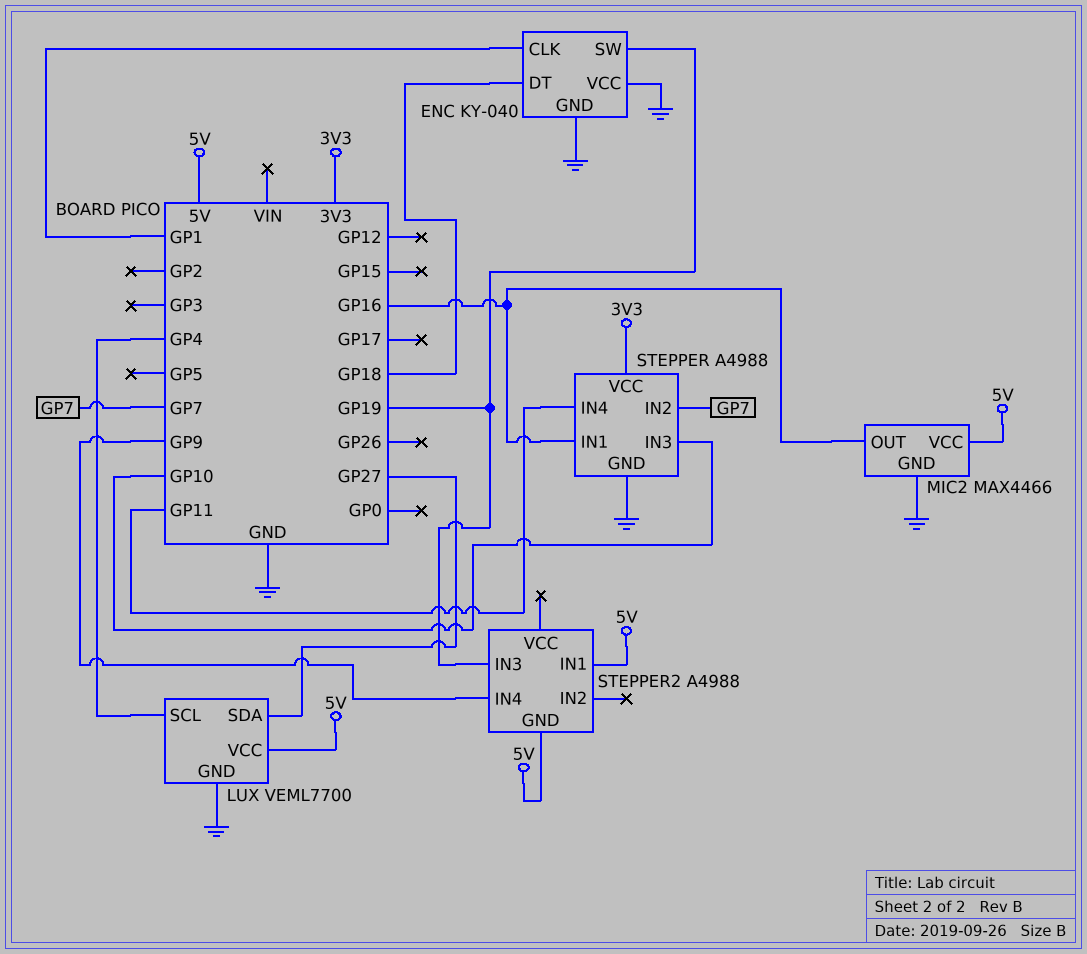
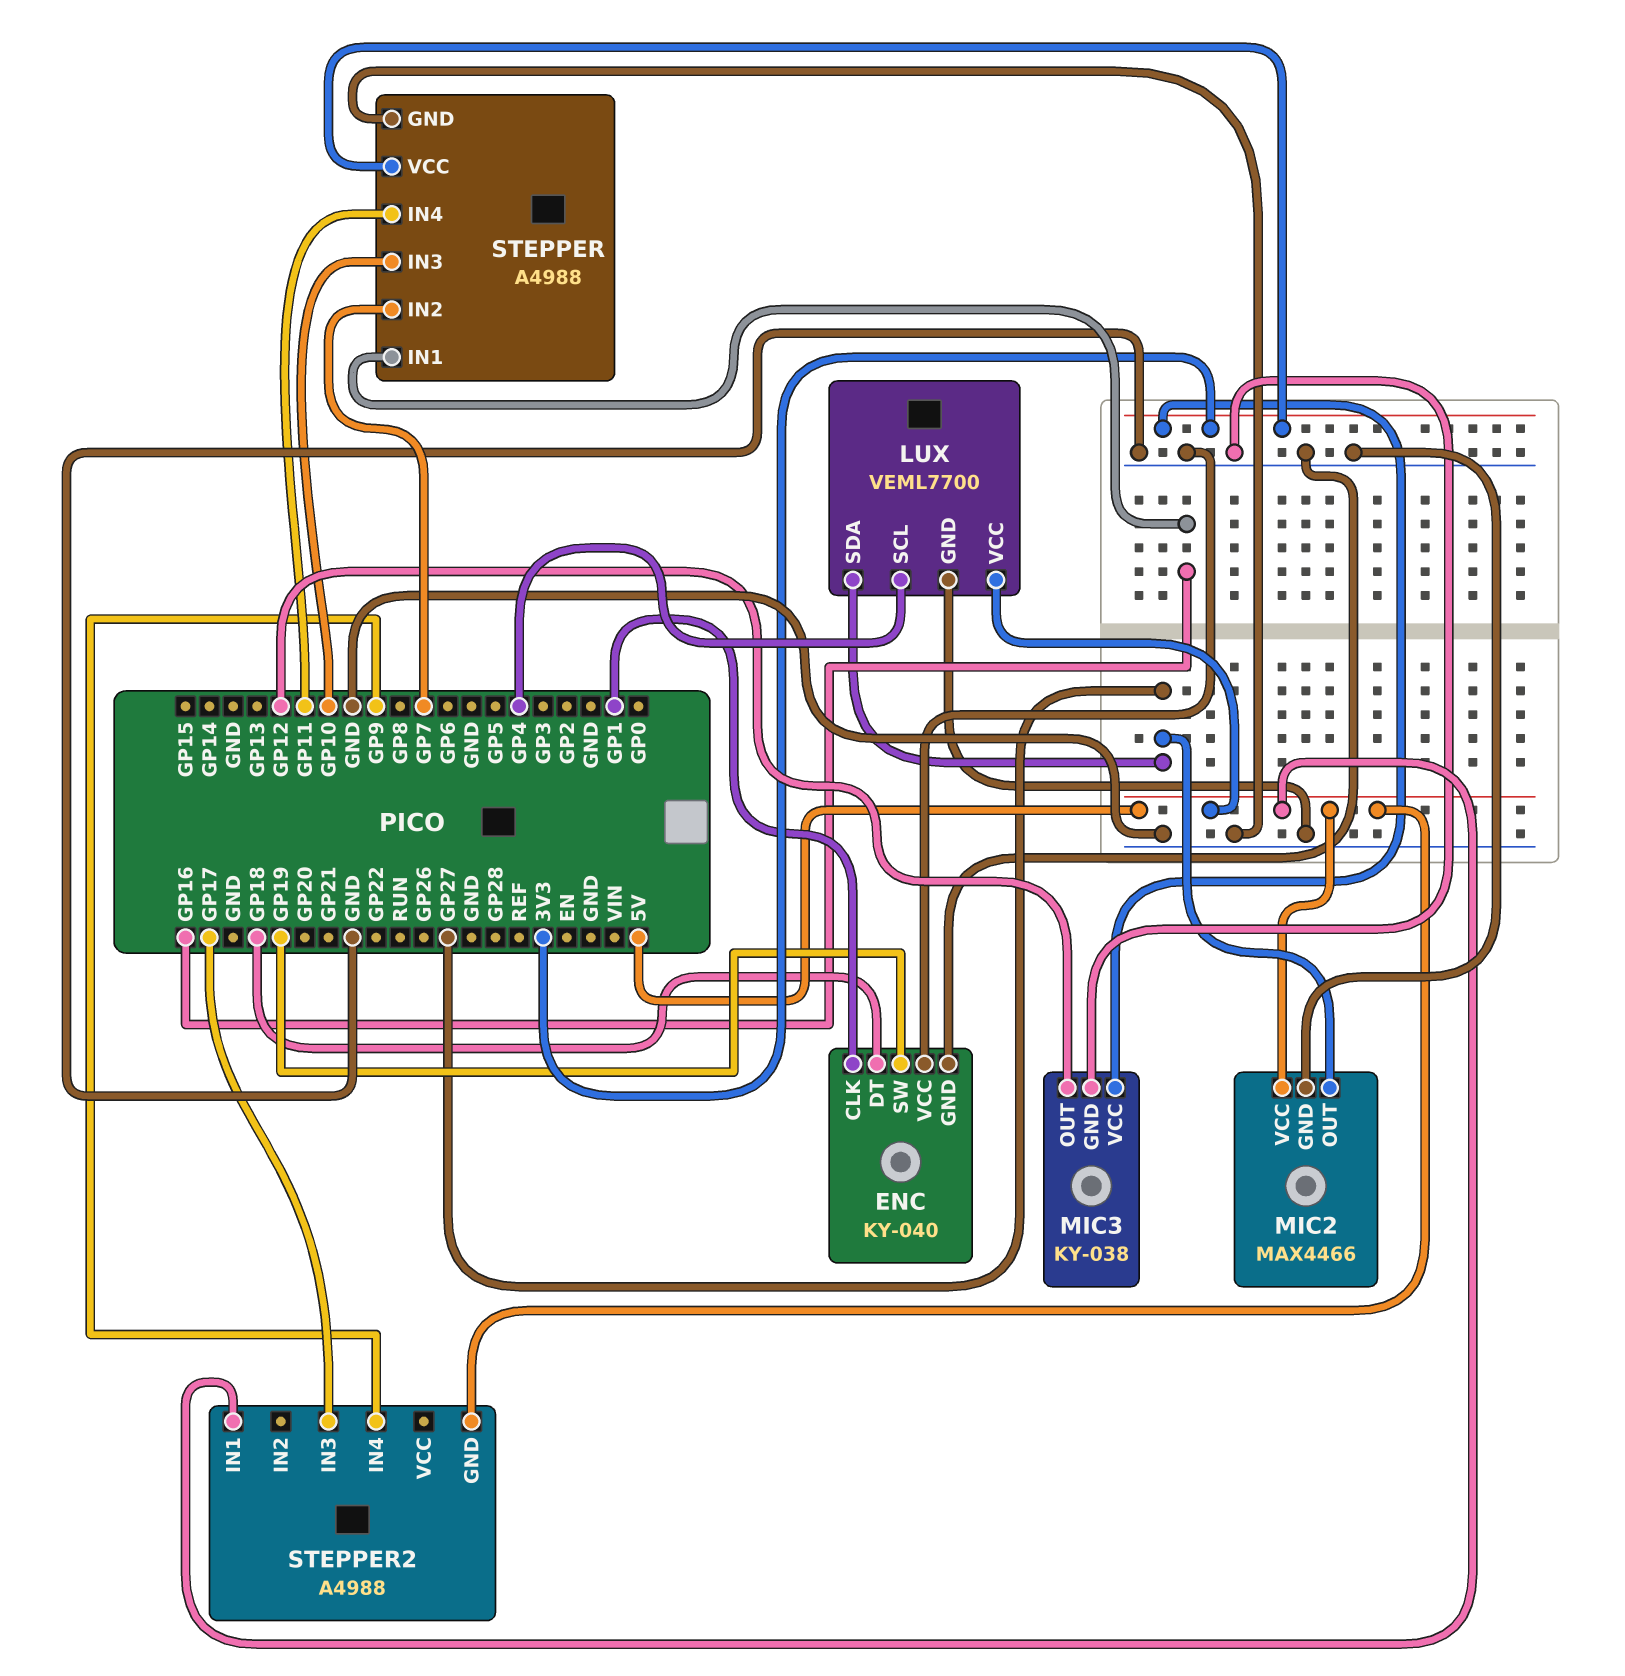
MIC2 pin OUT: GP16 -> GP27
MIC3: none -> KY-038
MIC3 pin GND: none -> GND
MIC3 pin OUT: none -> GP12
MIC3 pin VCC: none -> 3V3
STEPPER2 pin IN3: GP19 -> GP17

